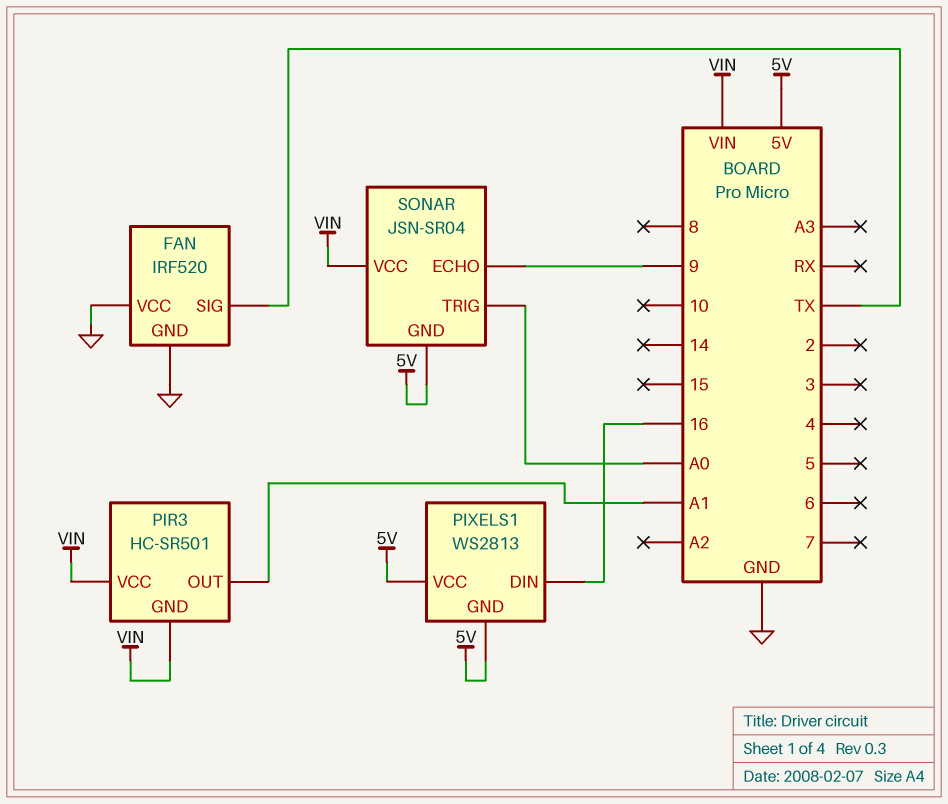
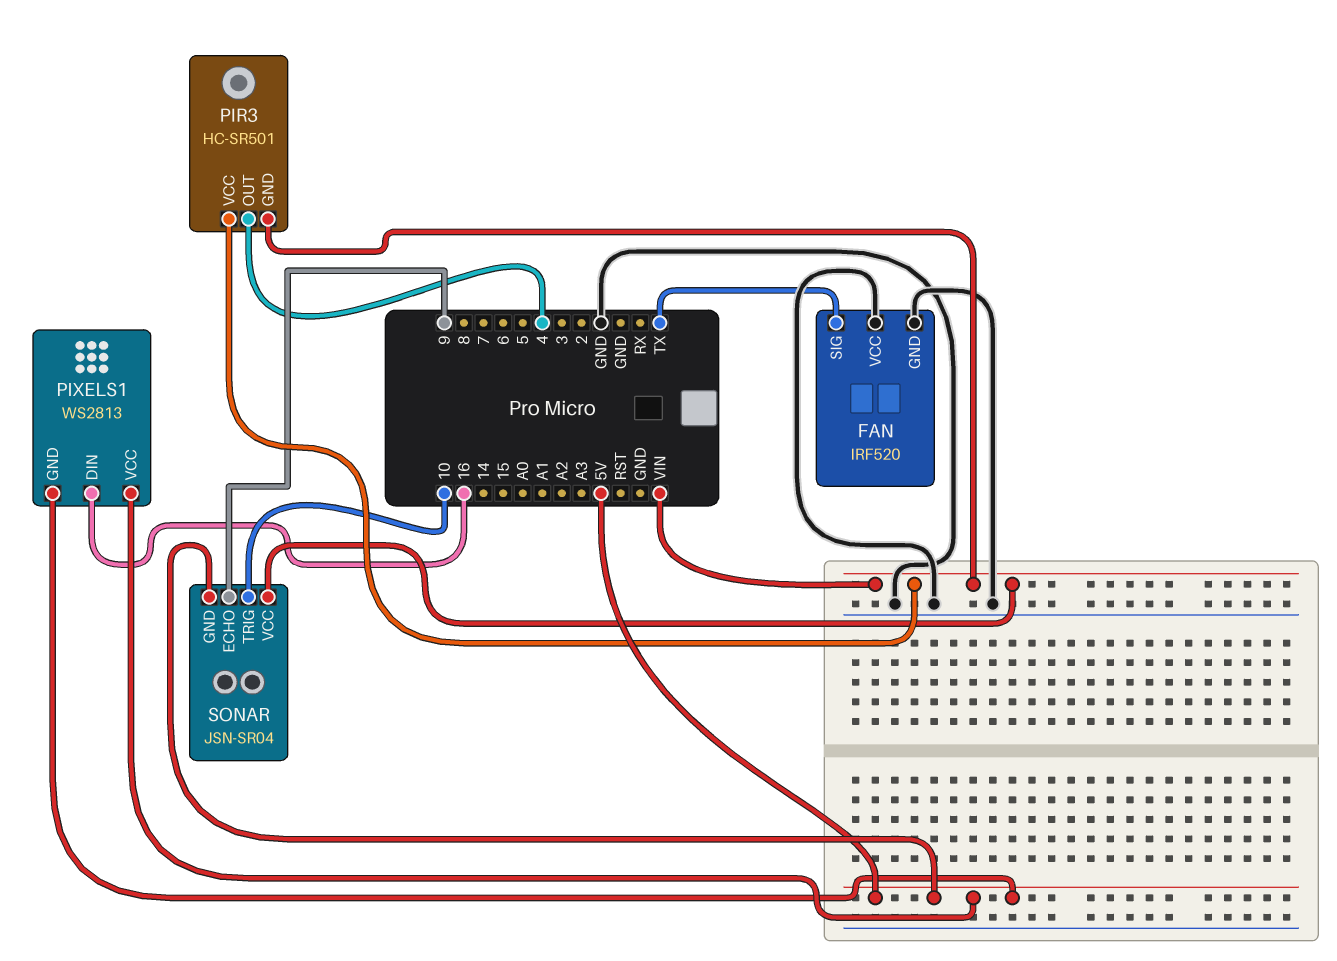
PIR3 pin OUT: A1 -> 4
SONAR pin TRIG: A0 -> 10

